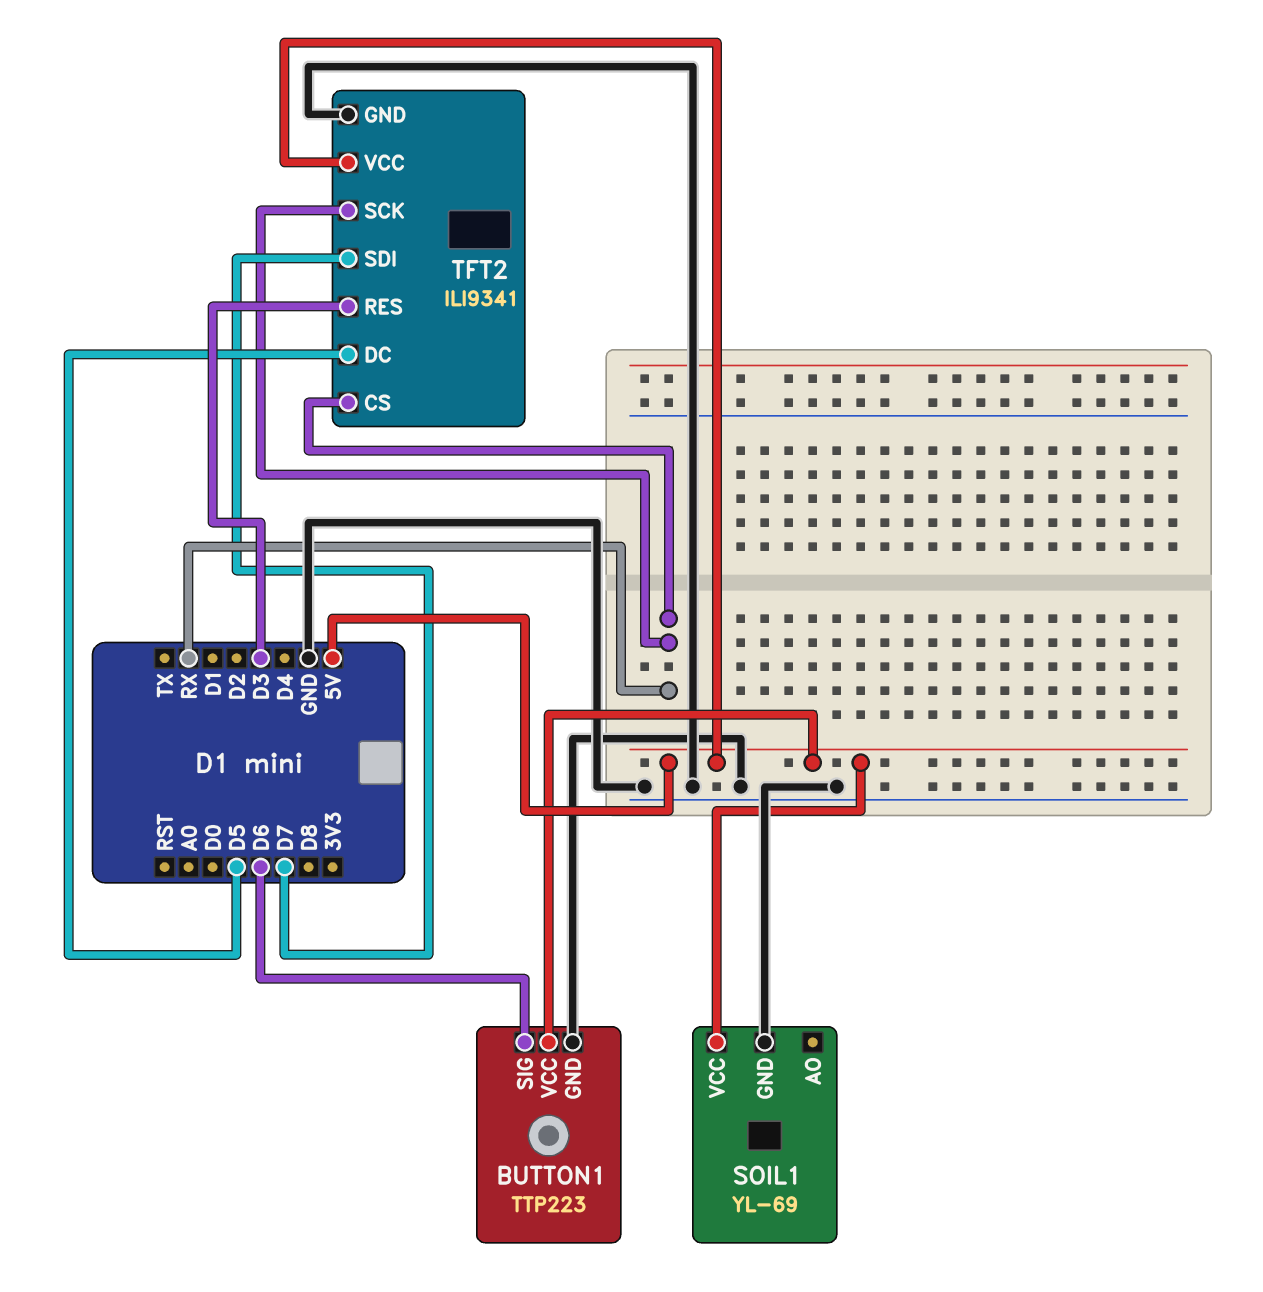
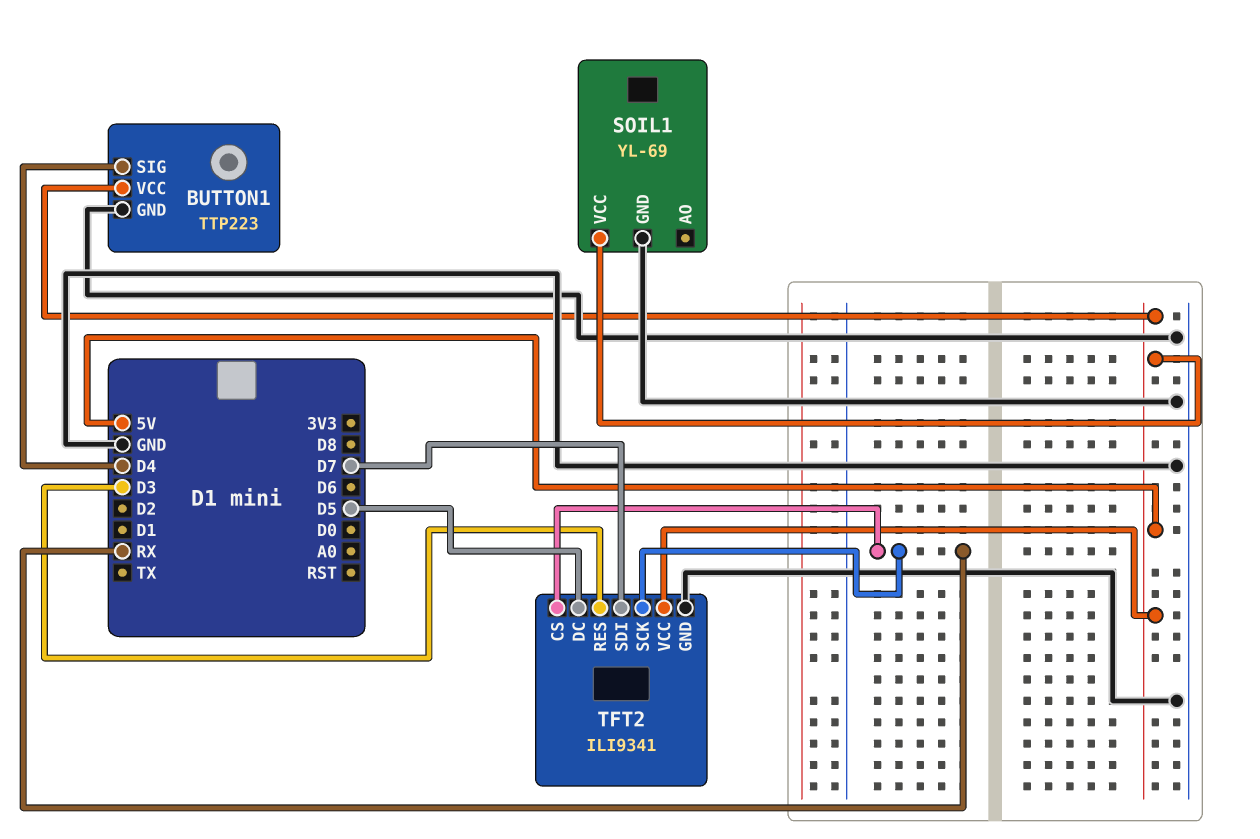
BUTTON1 pin SIG: D6 -> D4

